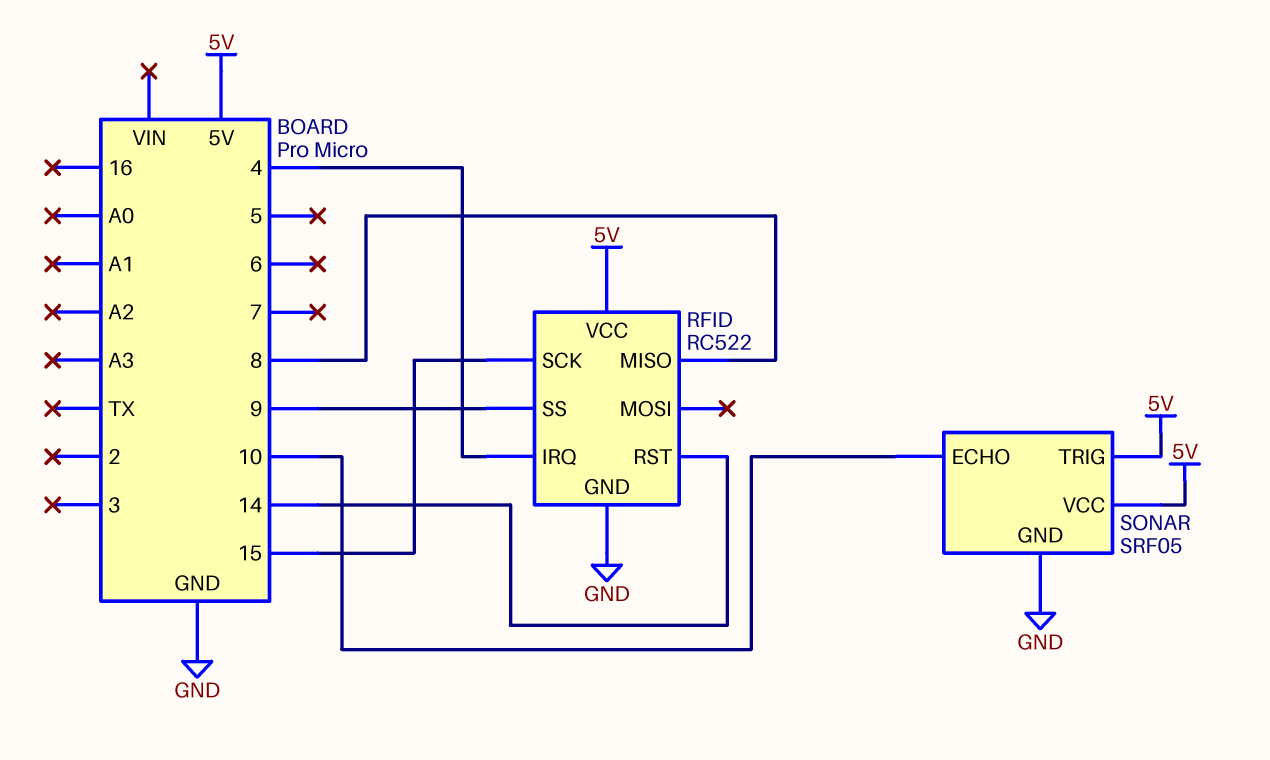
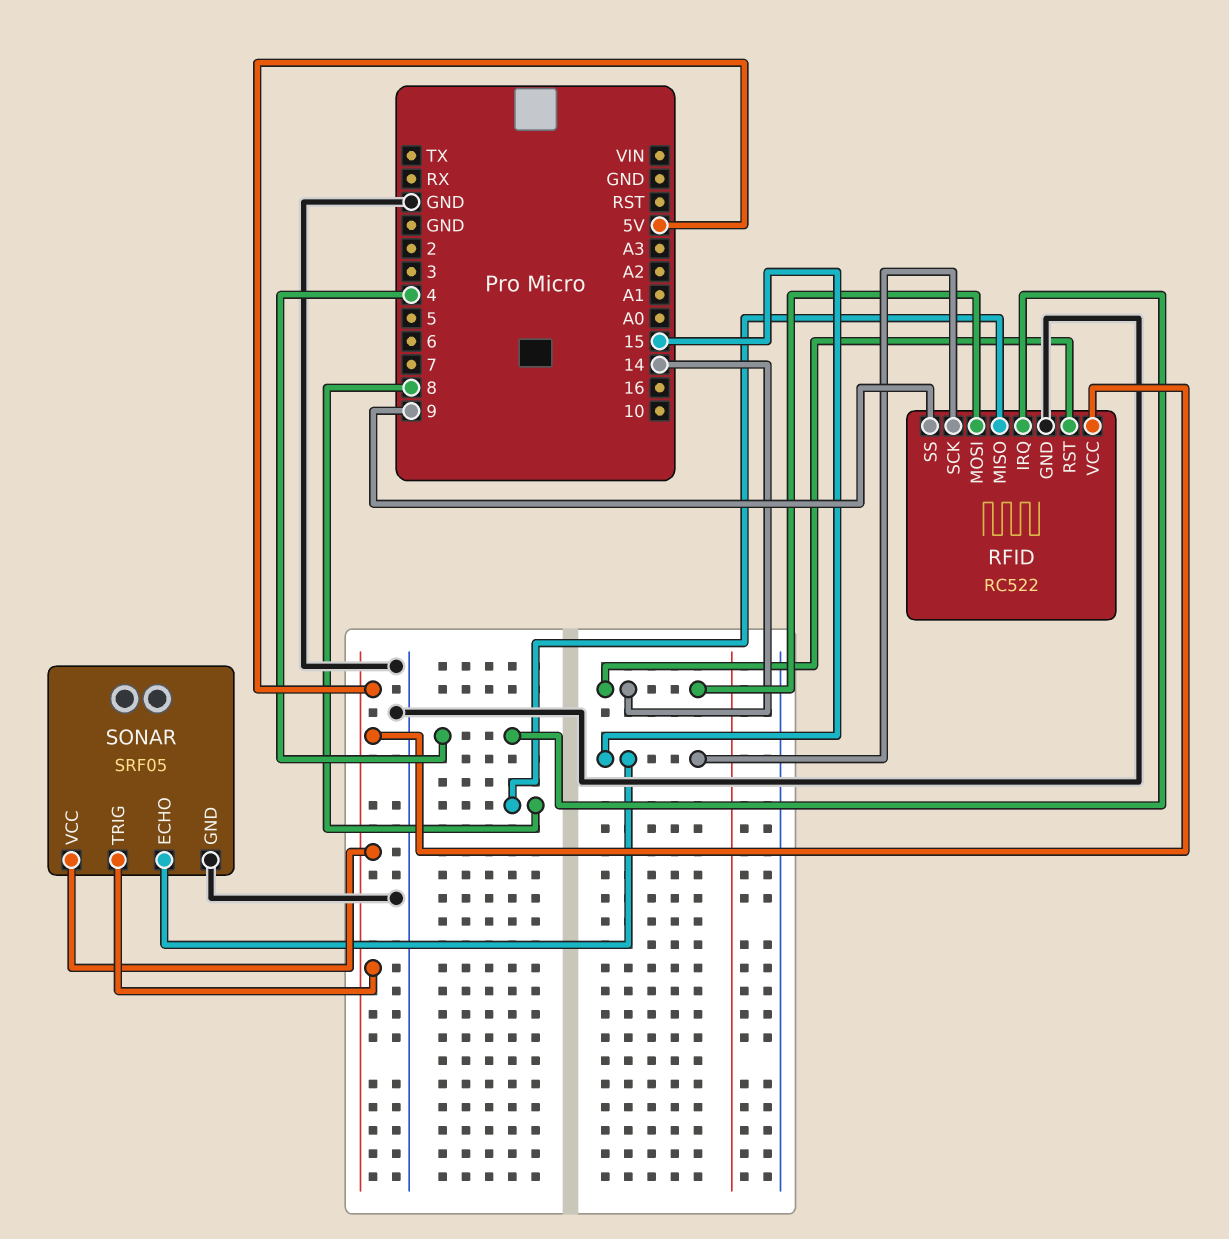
RFID pin MOSI: none -> 14
SONAR pin ECHO: 10 -> 15

